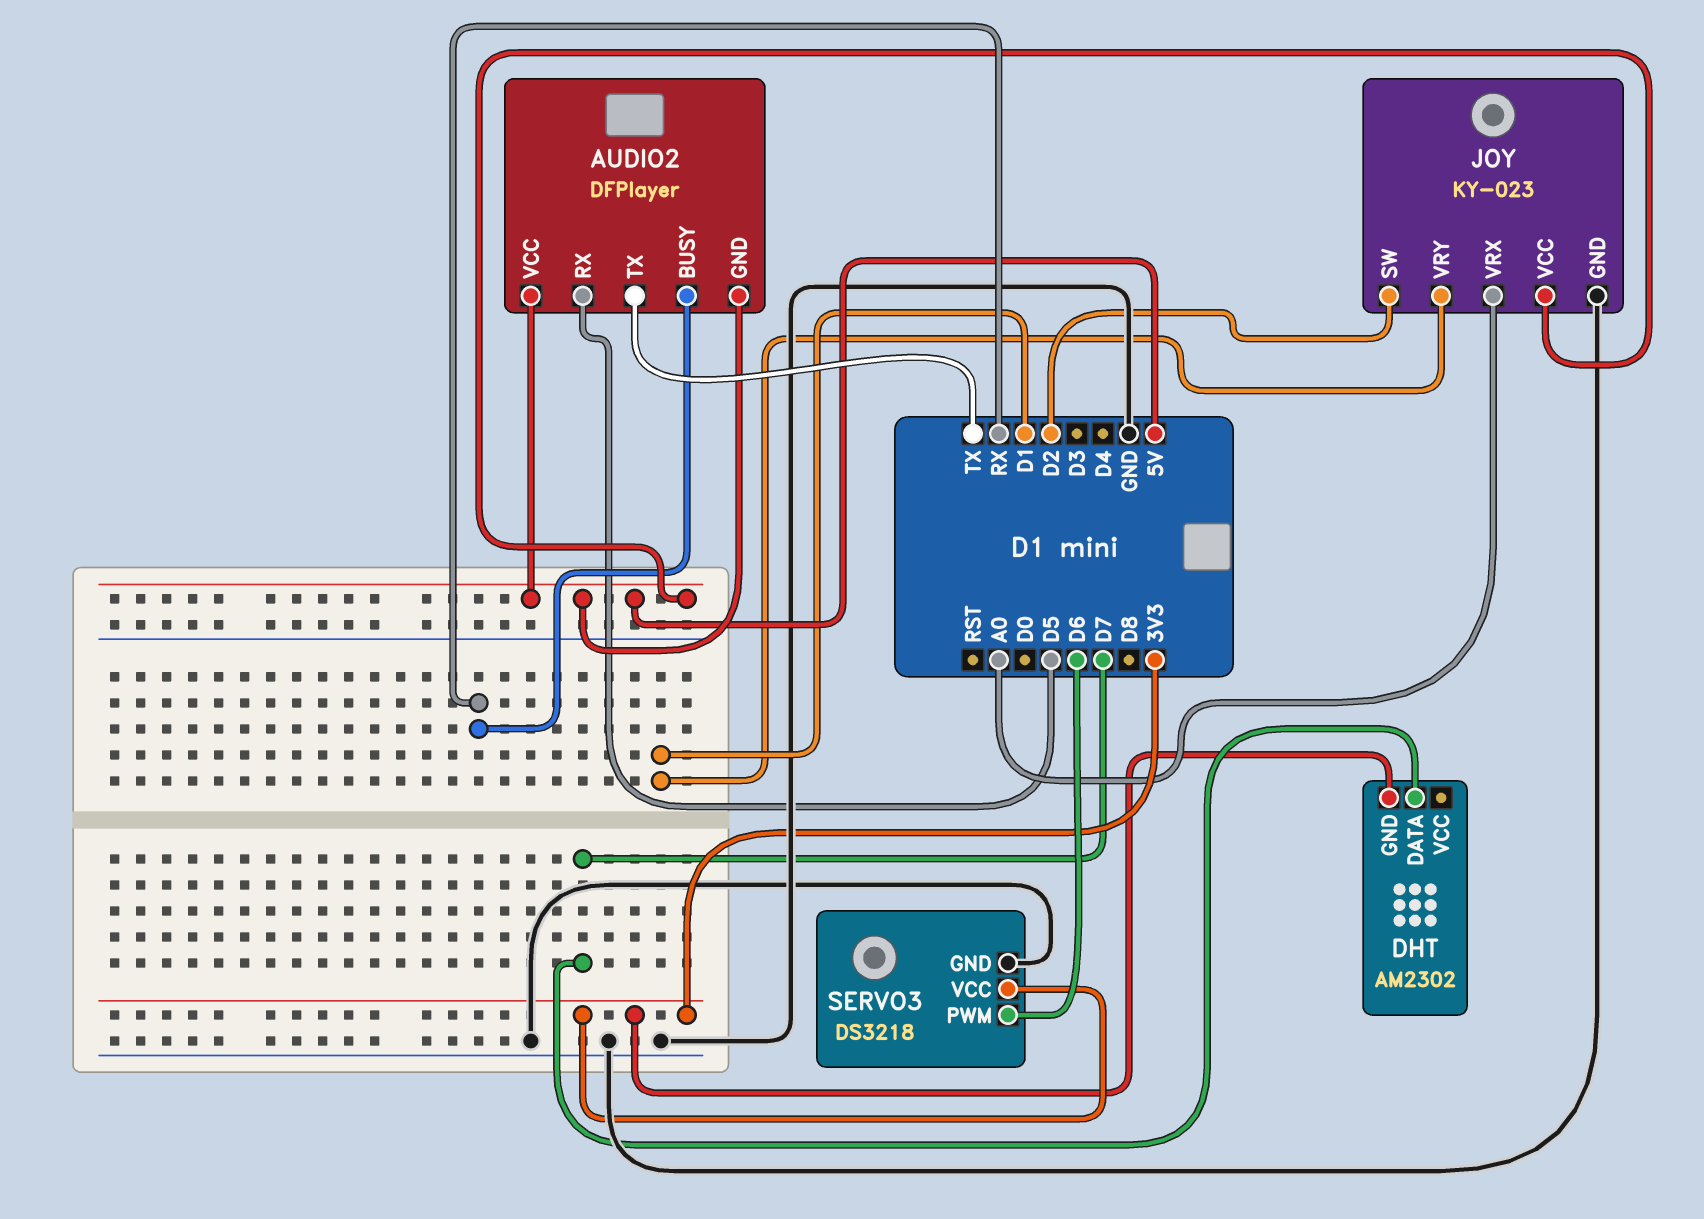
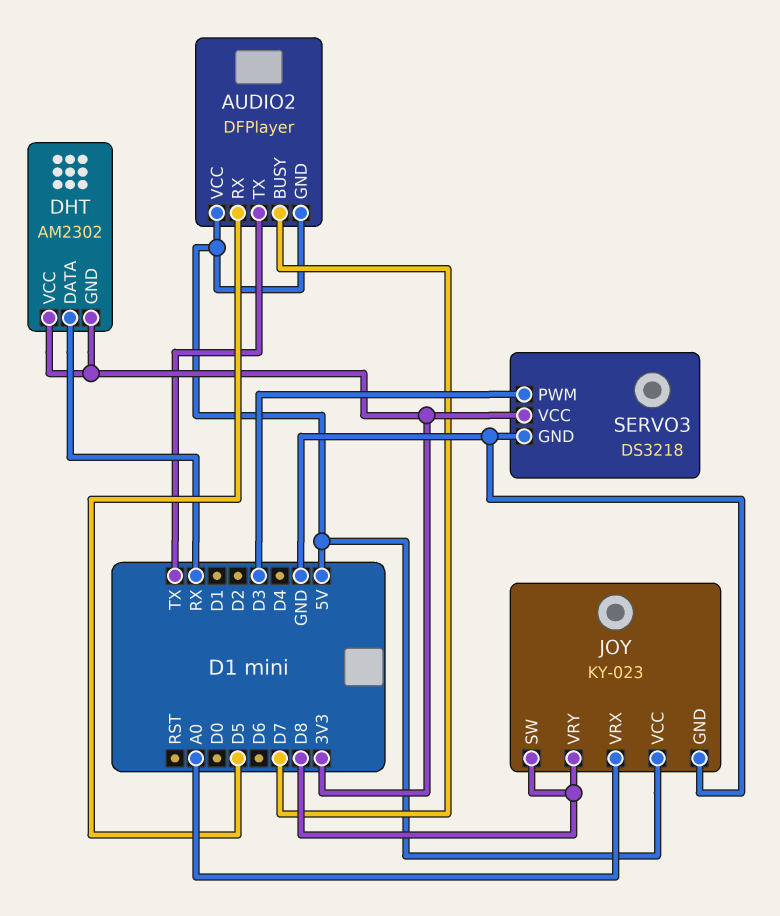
AUDIO2 pin BUSY: RX -> D7
DHT pin DATA: D7 -> RX
DHT pin VCC: none -> 3V3
JOY pin SW: D2 -> D8
JOY pin VRY: D1 -> D8
SERVO3 pin PWM: D6 -> D3

